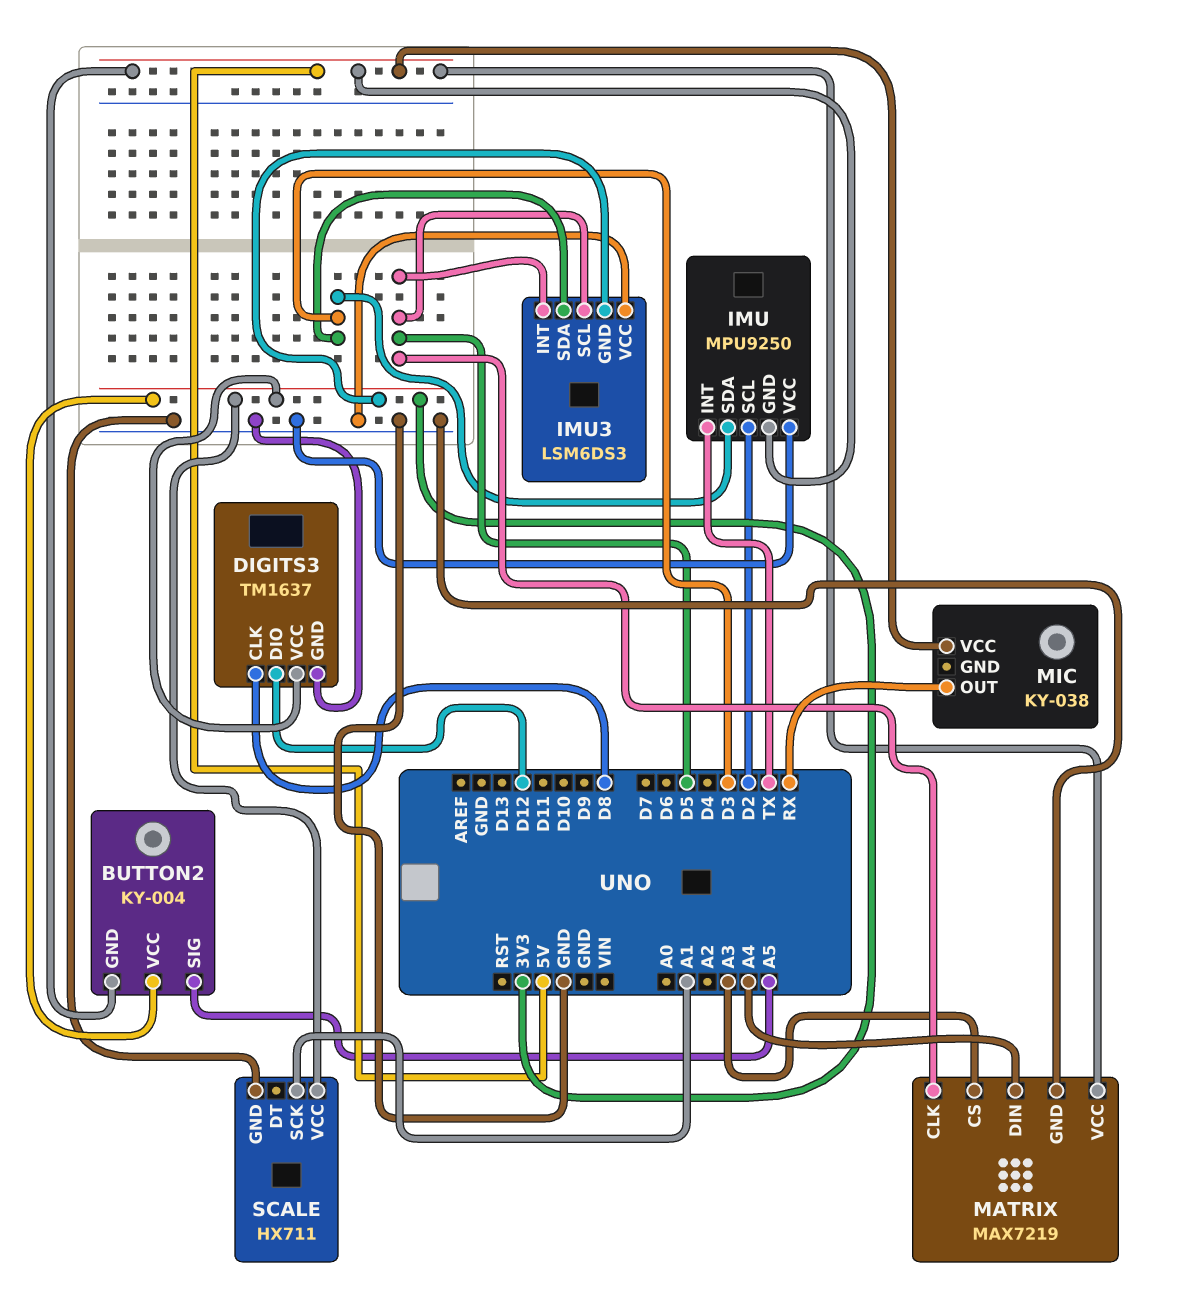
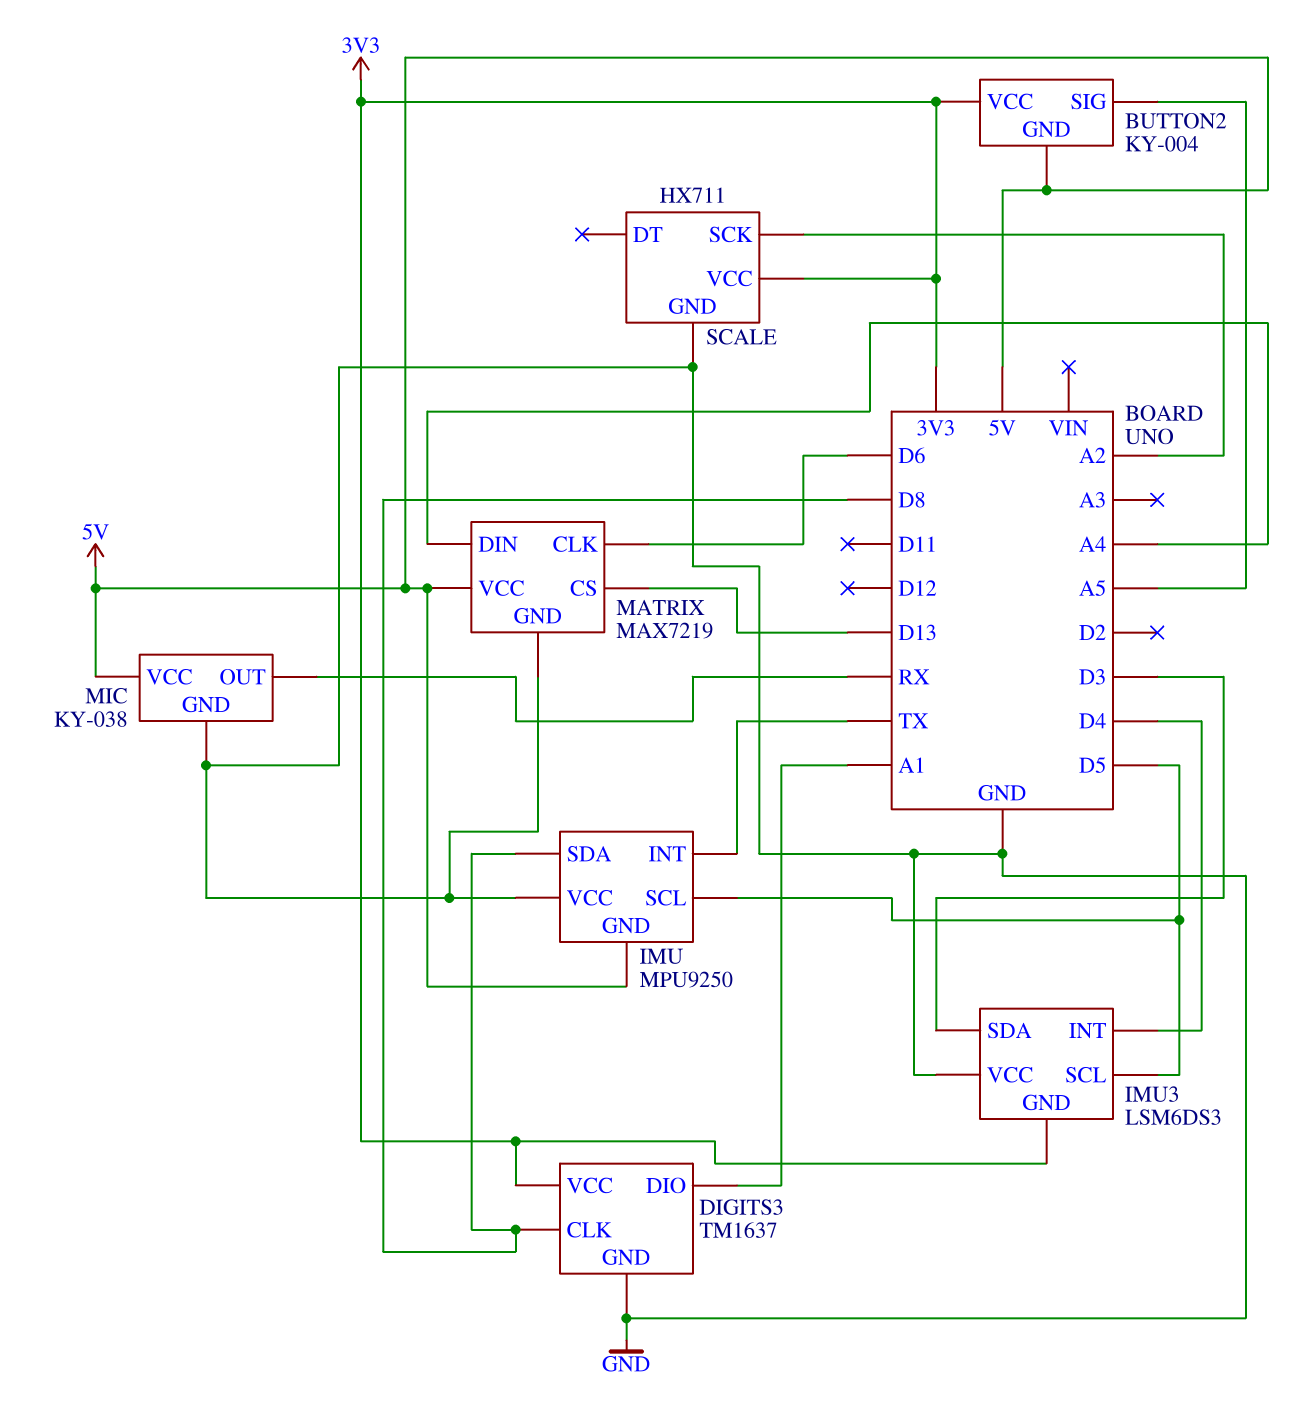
DIGITS3 pin DIO: D12 -> A1
IMU pin SCL: D2 -> D5
IMU pin SDA: D3 -> D8
IMU3 pin INT: D5 -> D4
MATRIX pin CLK: D5 -> D6
MATRIX pin CS: A3 -> D13
MIC pin GND: none -> GND
SCALE pin SCK: A1 -> A2

